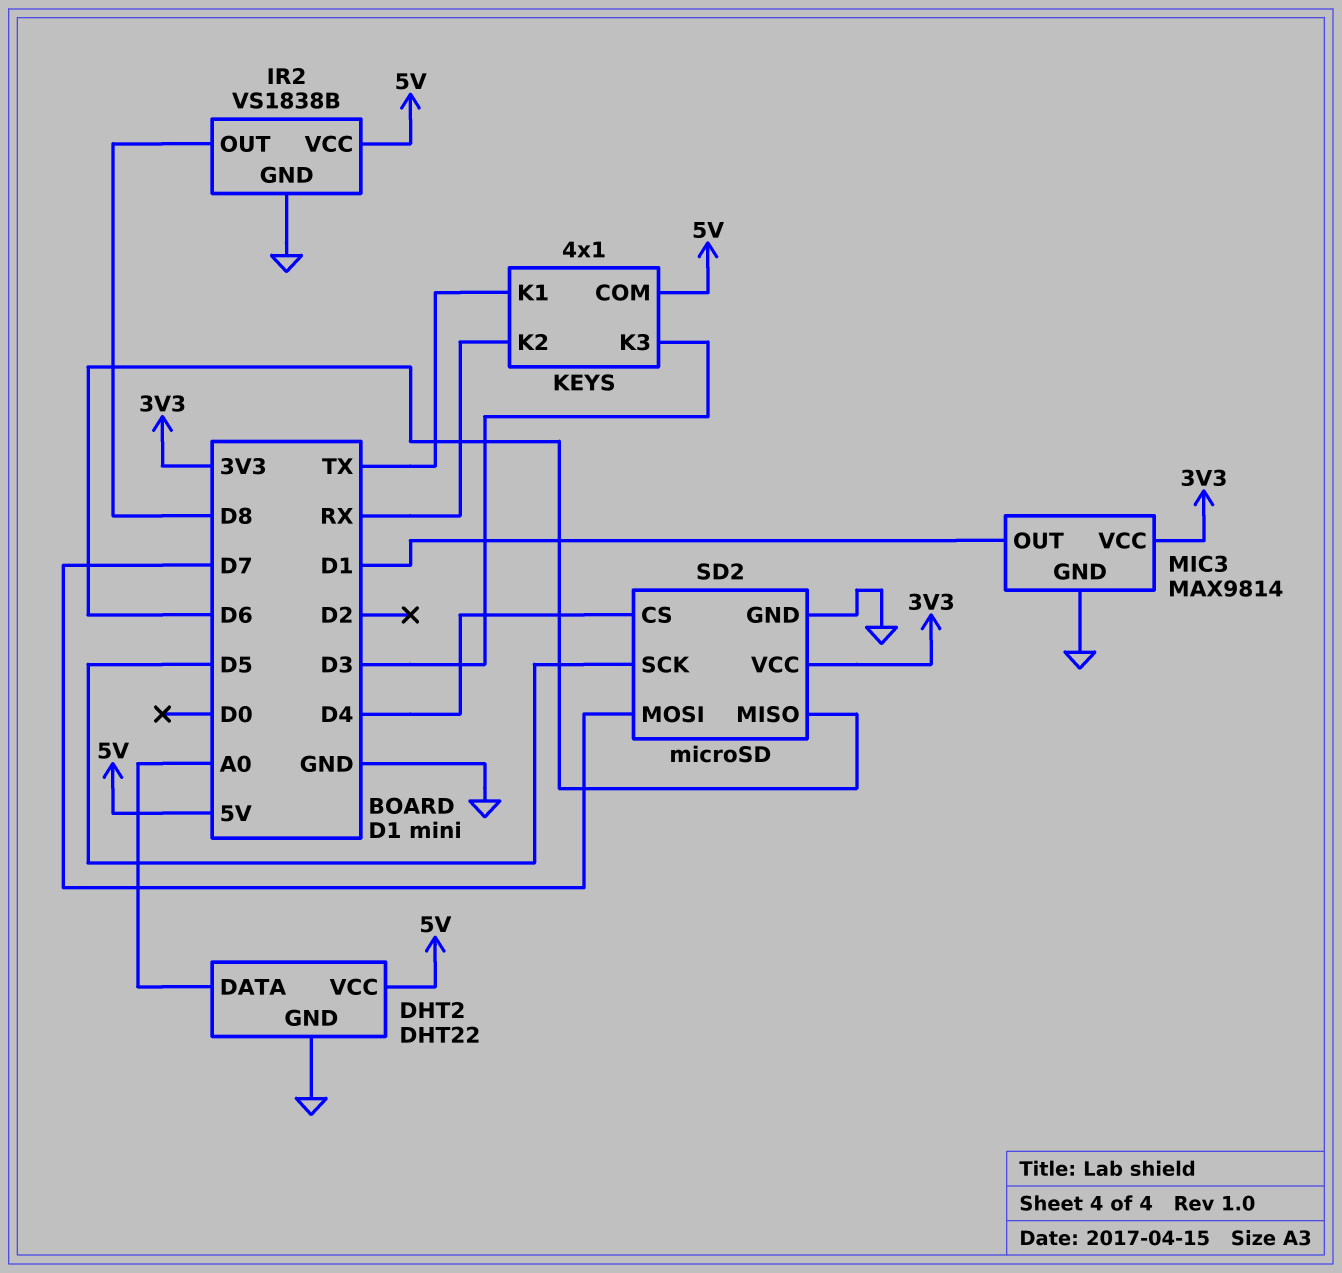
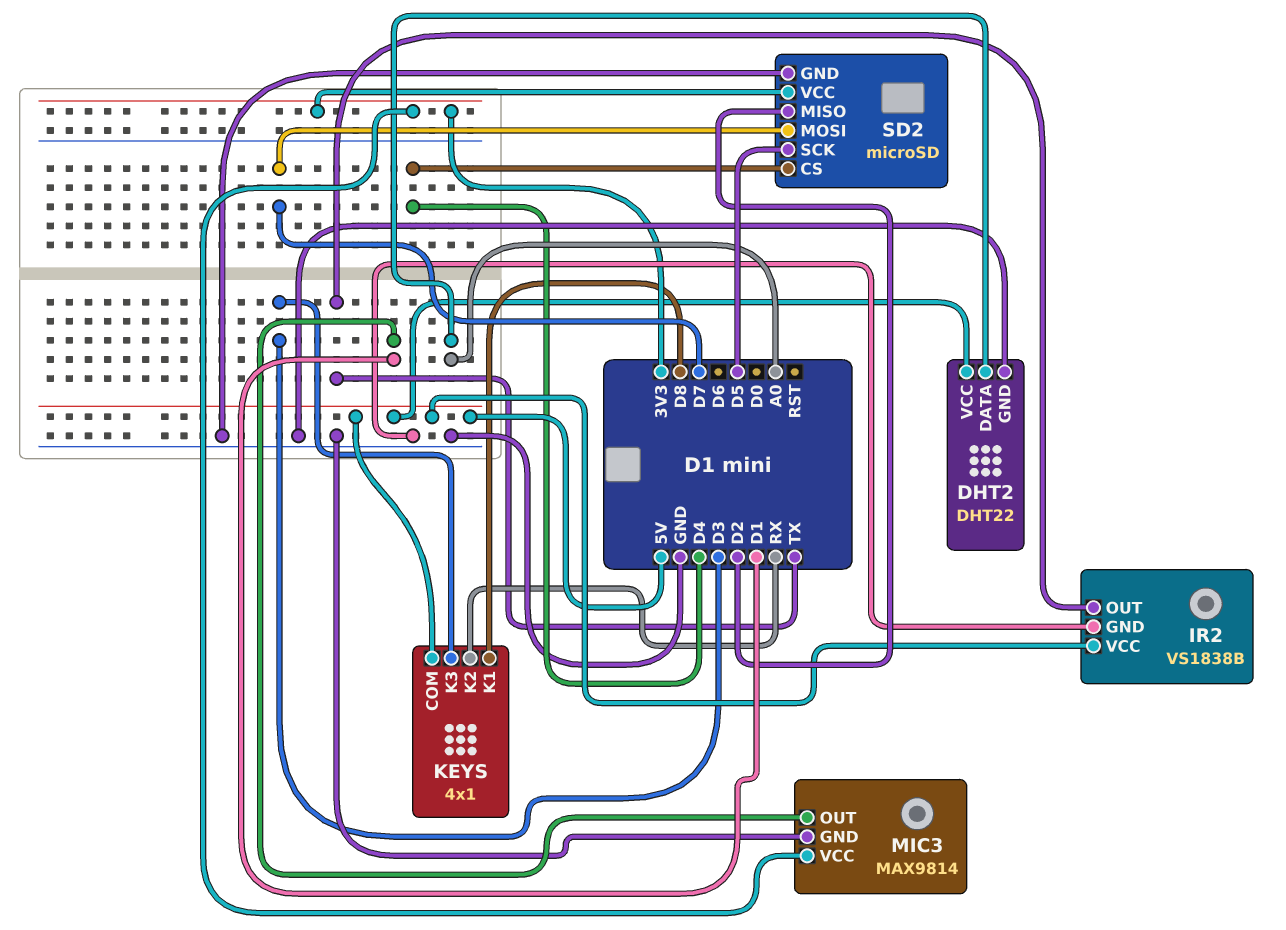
IR2 pin OUT: D8 -> TX
KEYS pin K1: TX -> D8
SD2 pin MISO: D6 -> D2

